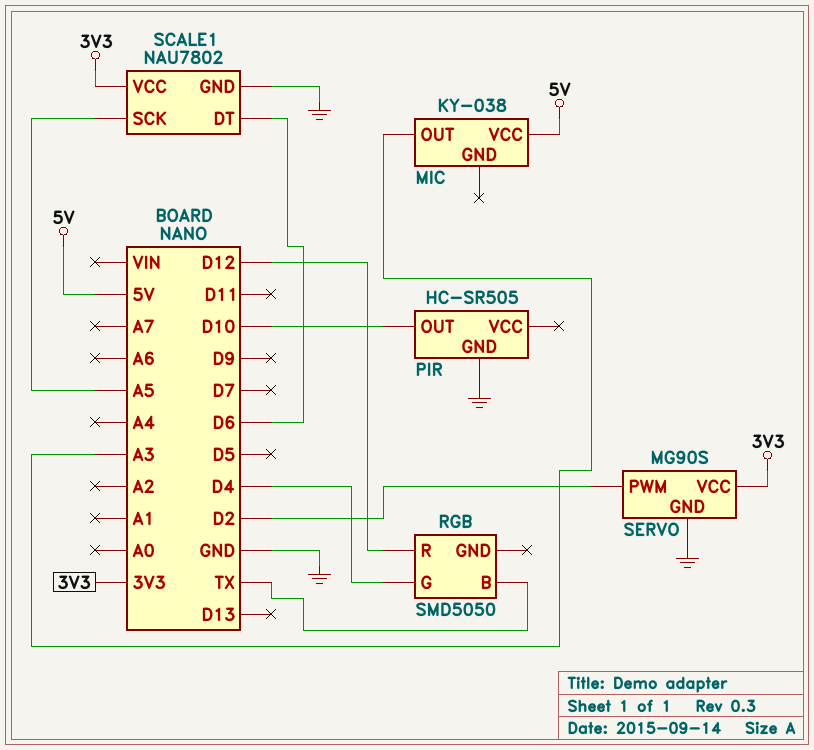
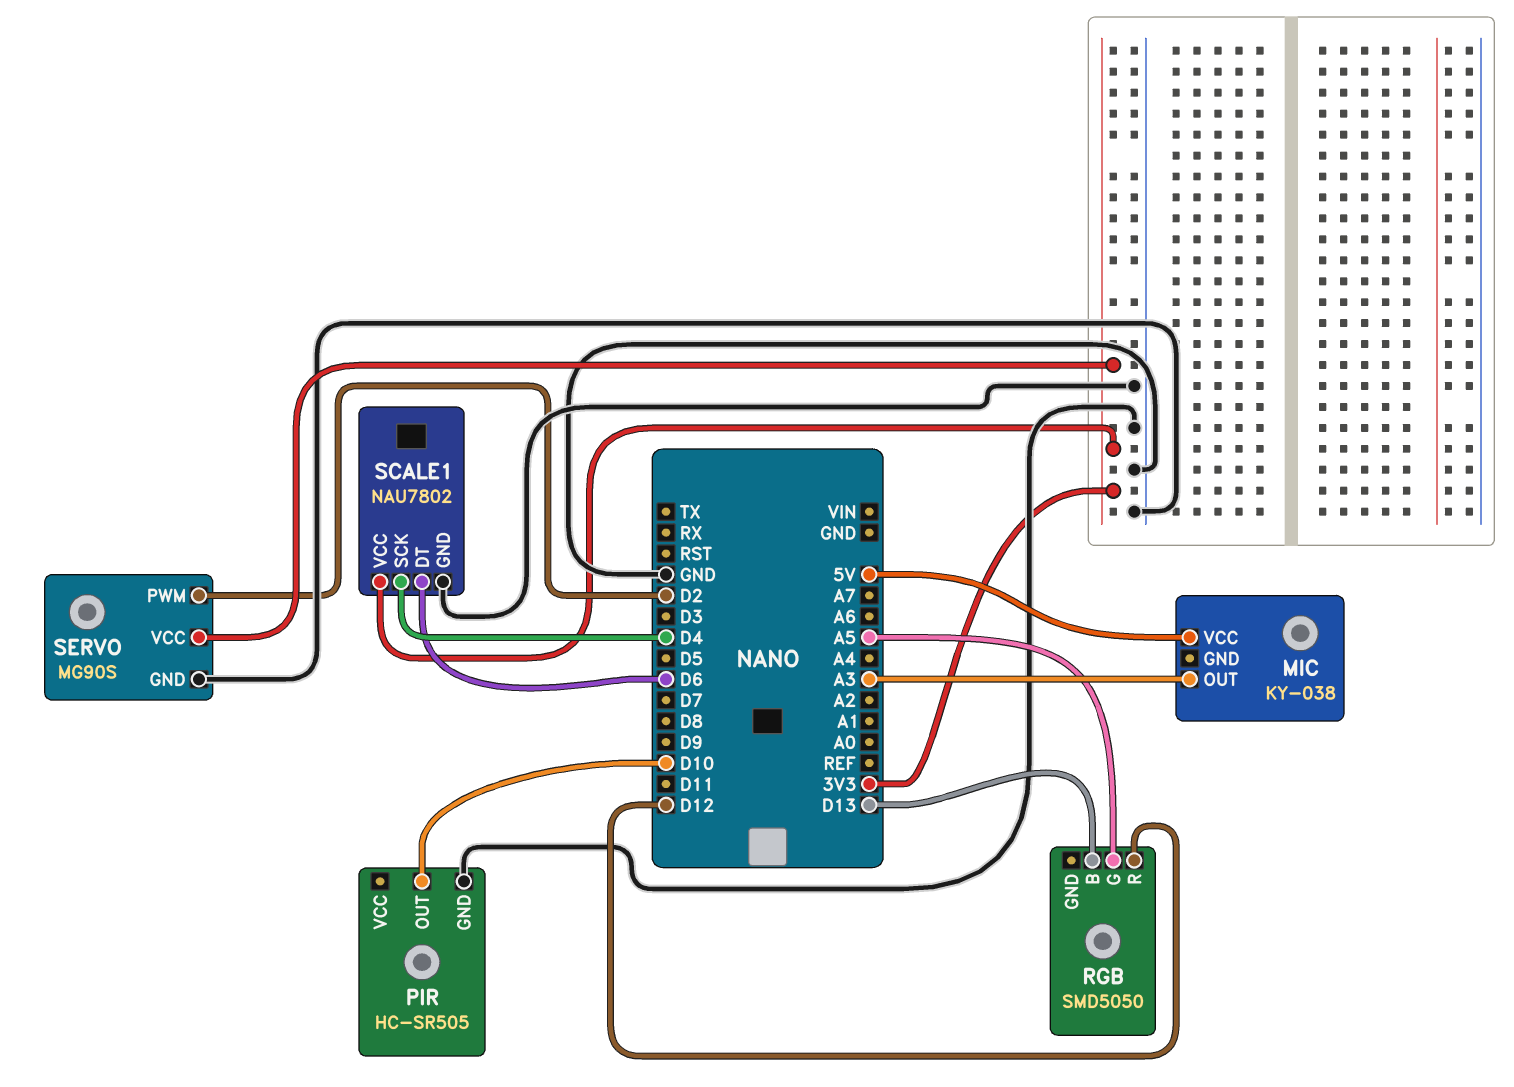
RGB pin B: TX -> D13
RGB pin G: D4 -> A5
SCALE1 pin SCK: A5 -> D4

